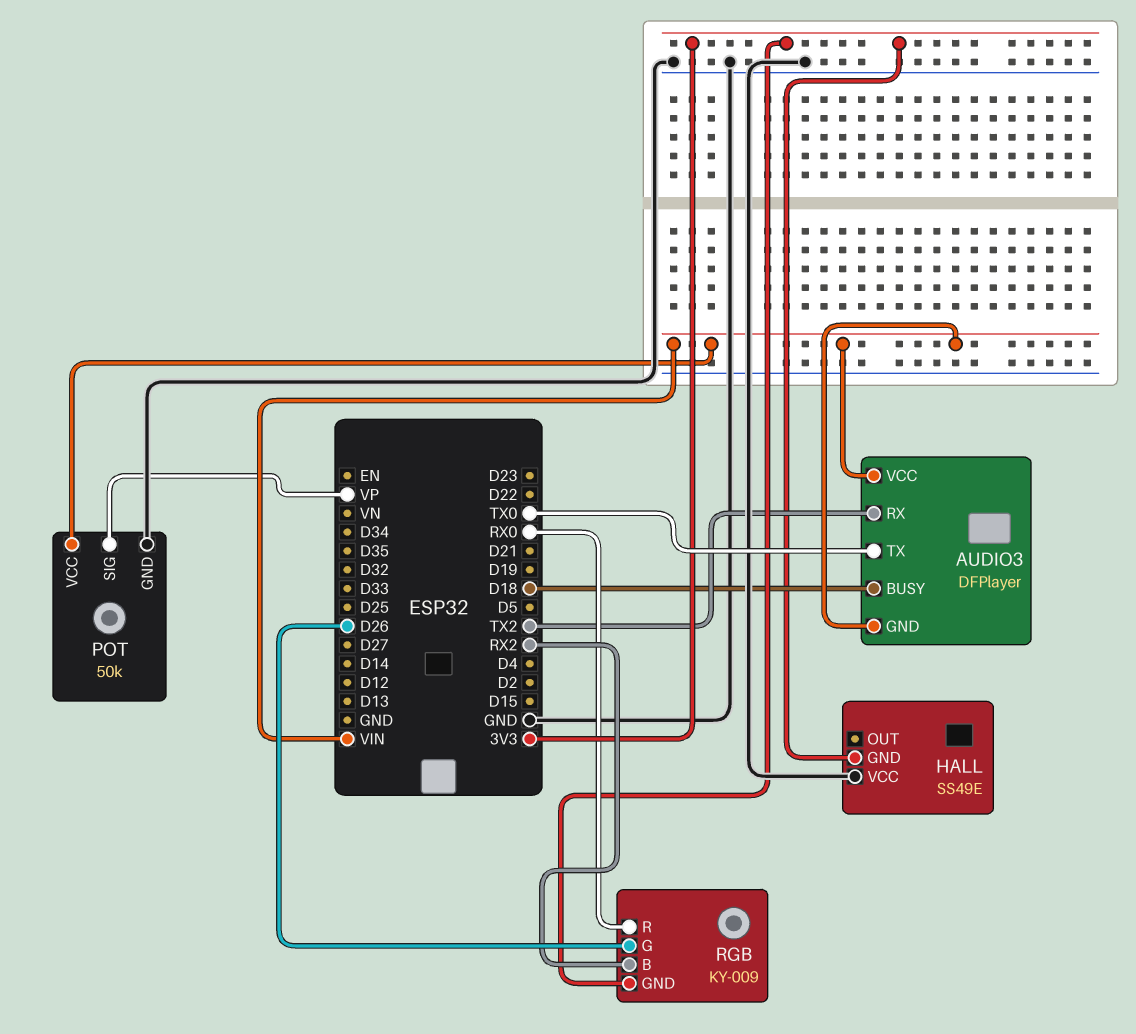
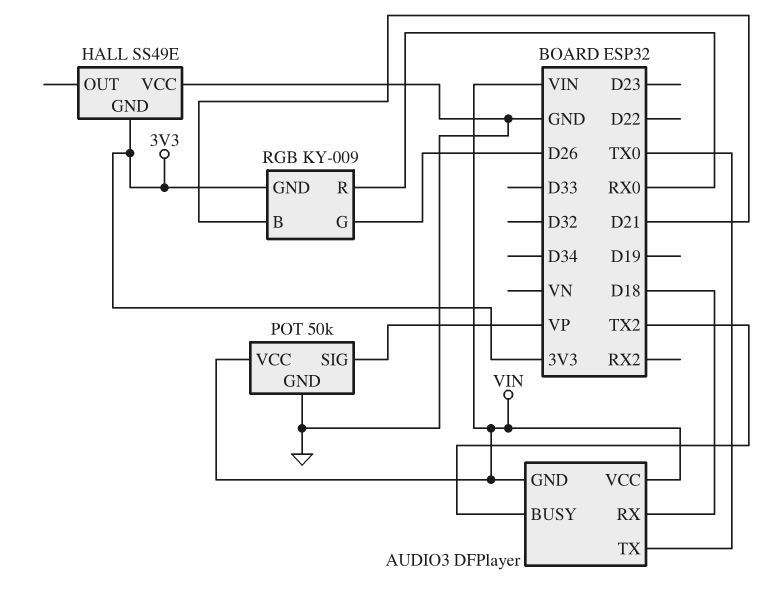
AUDIO3 pin BUSY: D18 -> TX2
AUDIO3 pin RX: TX2 -> D18
RGB pin B: RX2 -> D21

